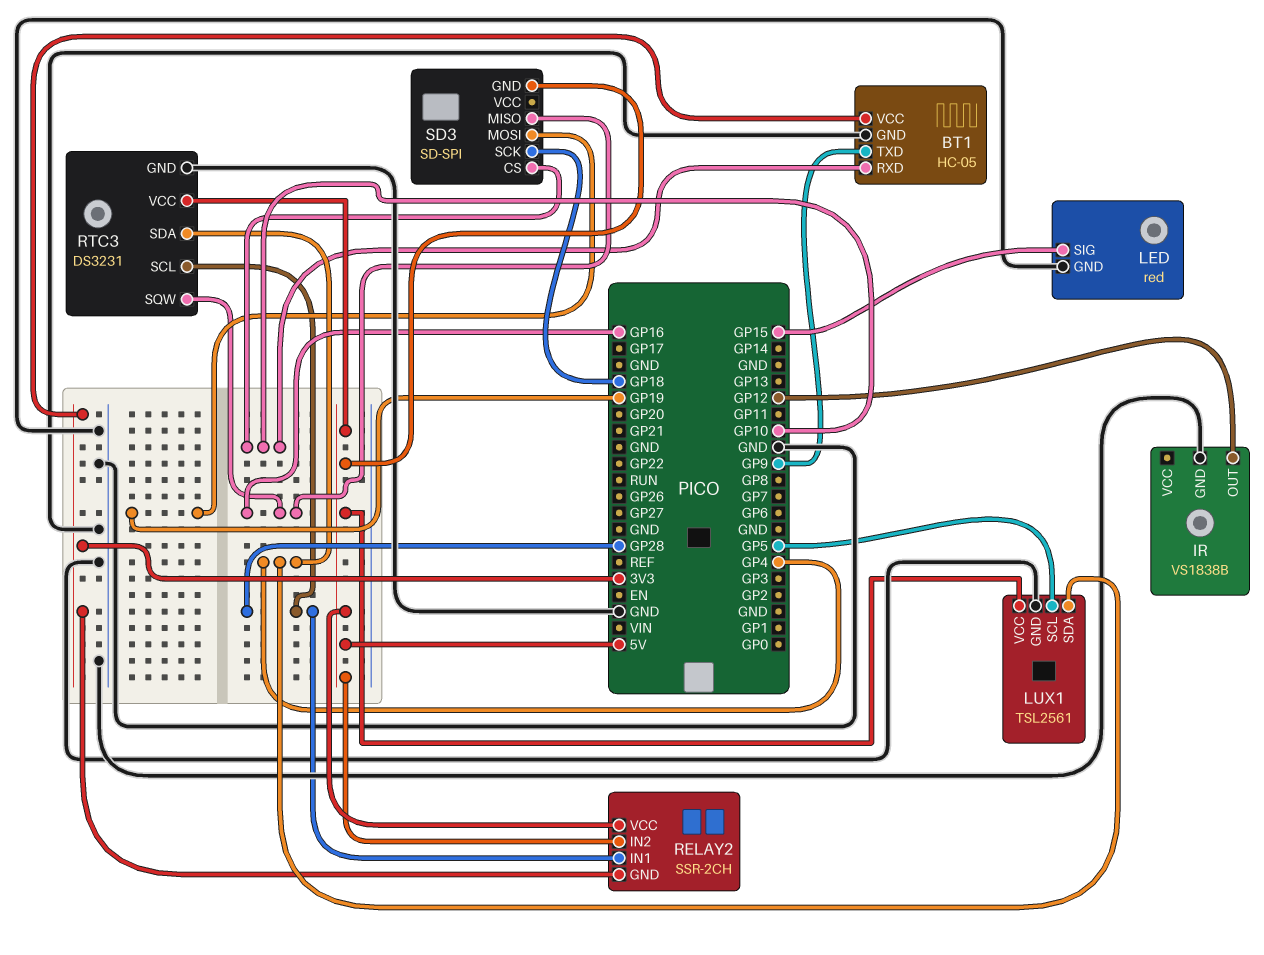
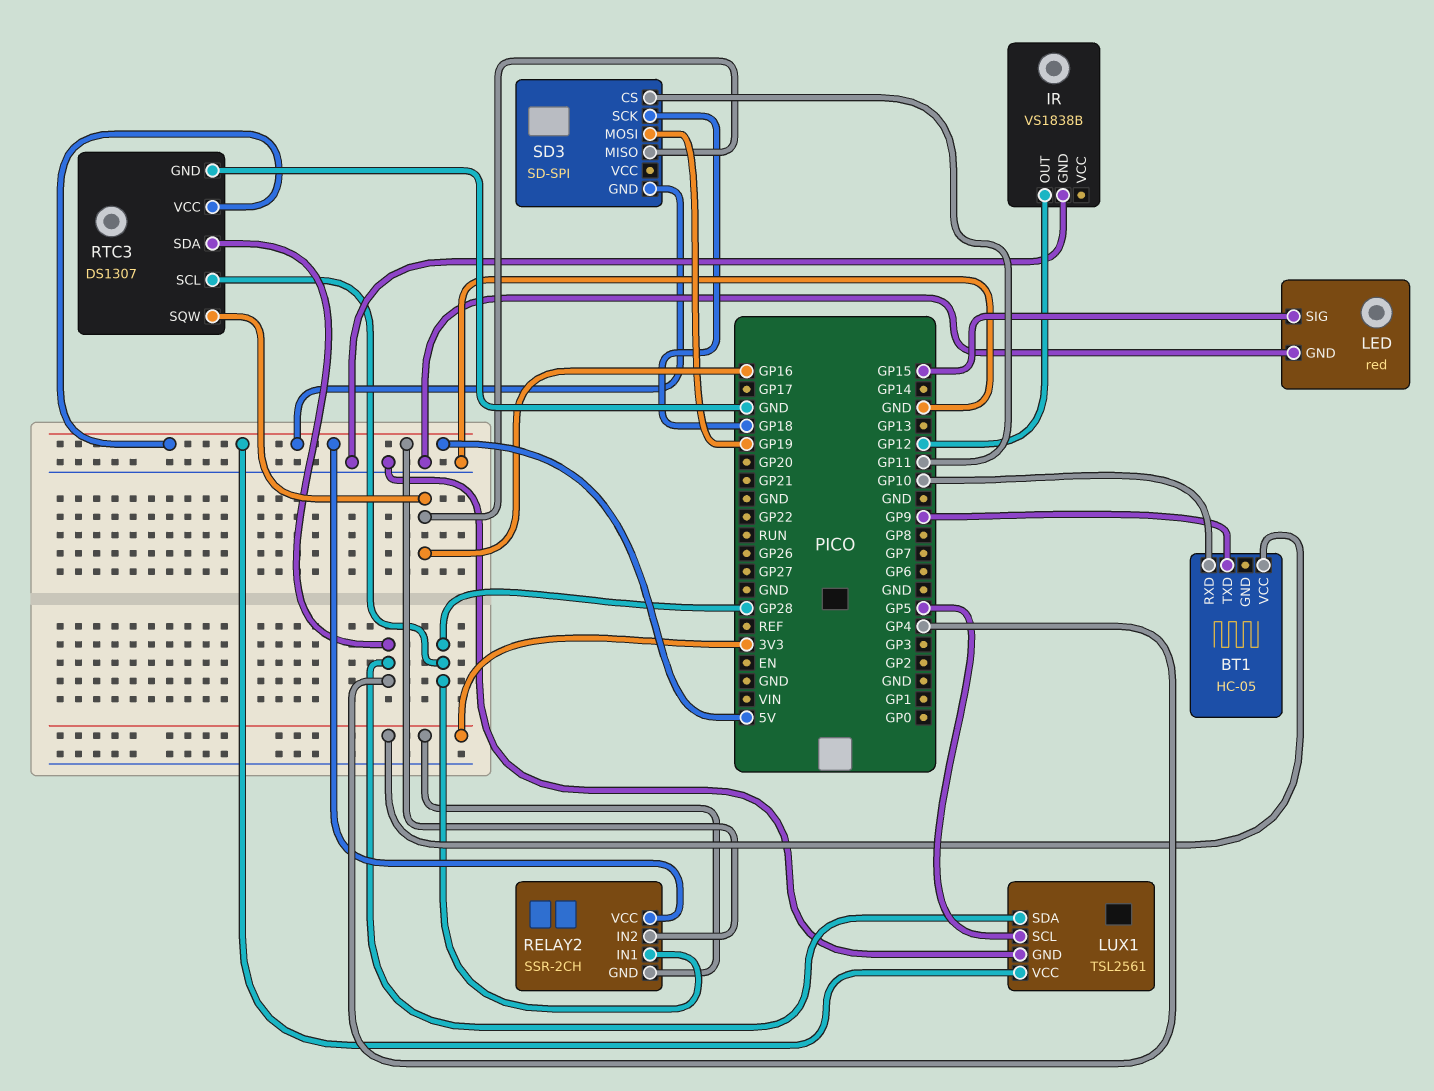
BT1 pin GND: GND -> none
RTC3: DS3231 -> DS1307
SD3 pin CS: GP10 -> GP11

